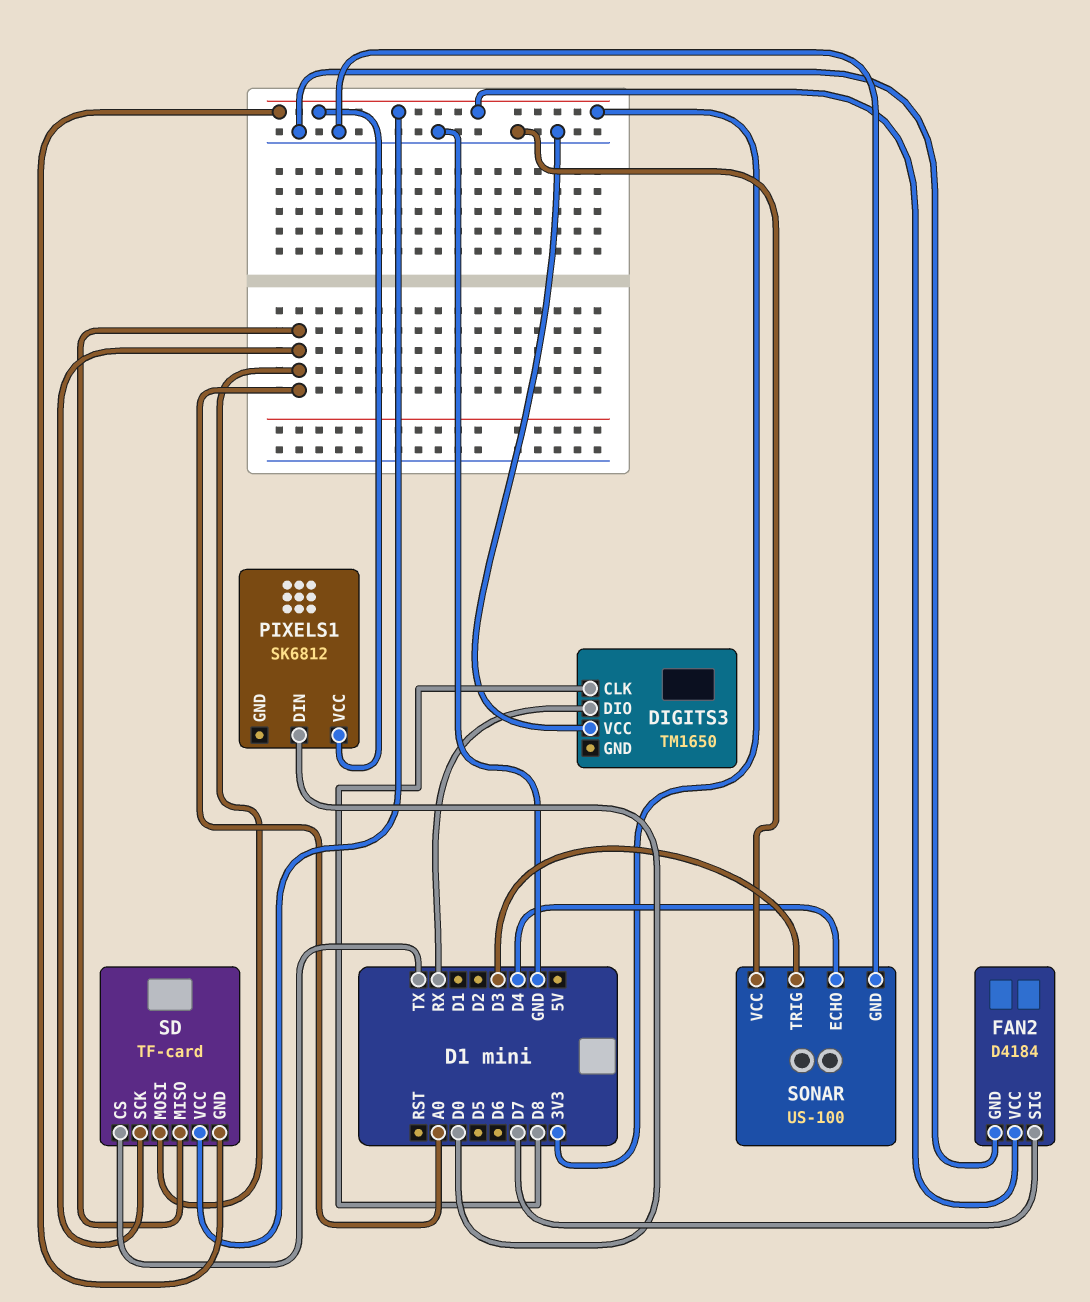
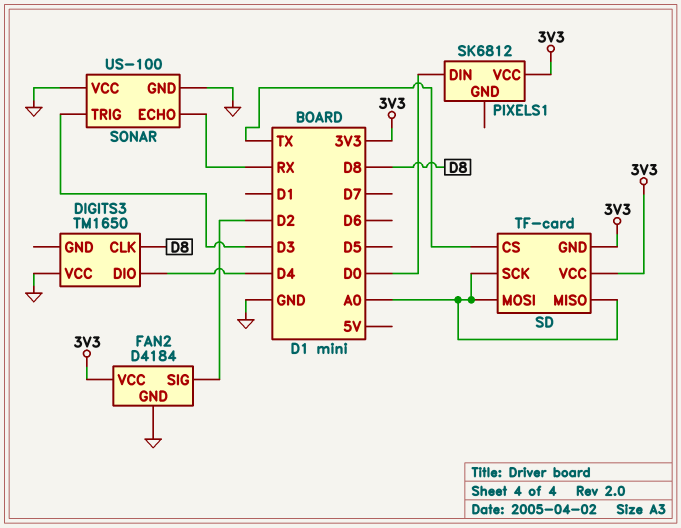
DIGITS3 pin DIO: RX -> D4
FAN2 pin SIG: D7 -> D2
SONAR pin ECHO: D4 -> RX

